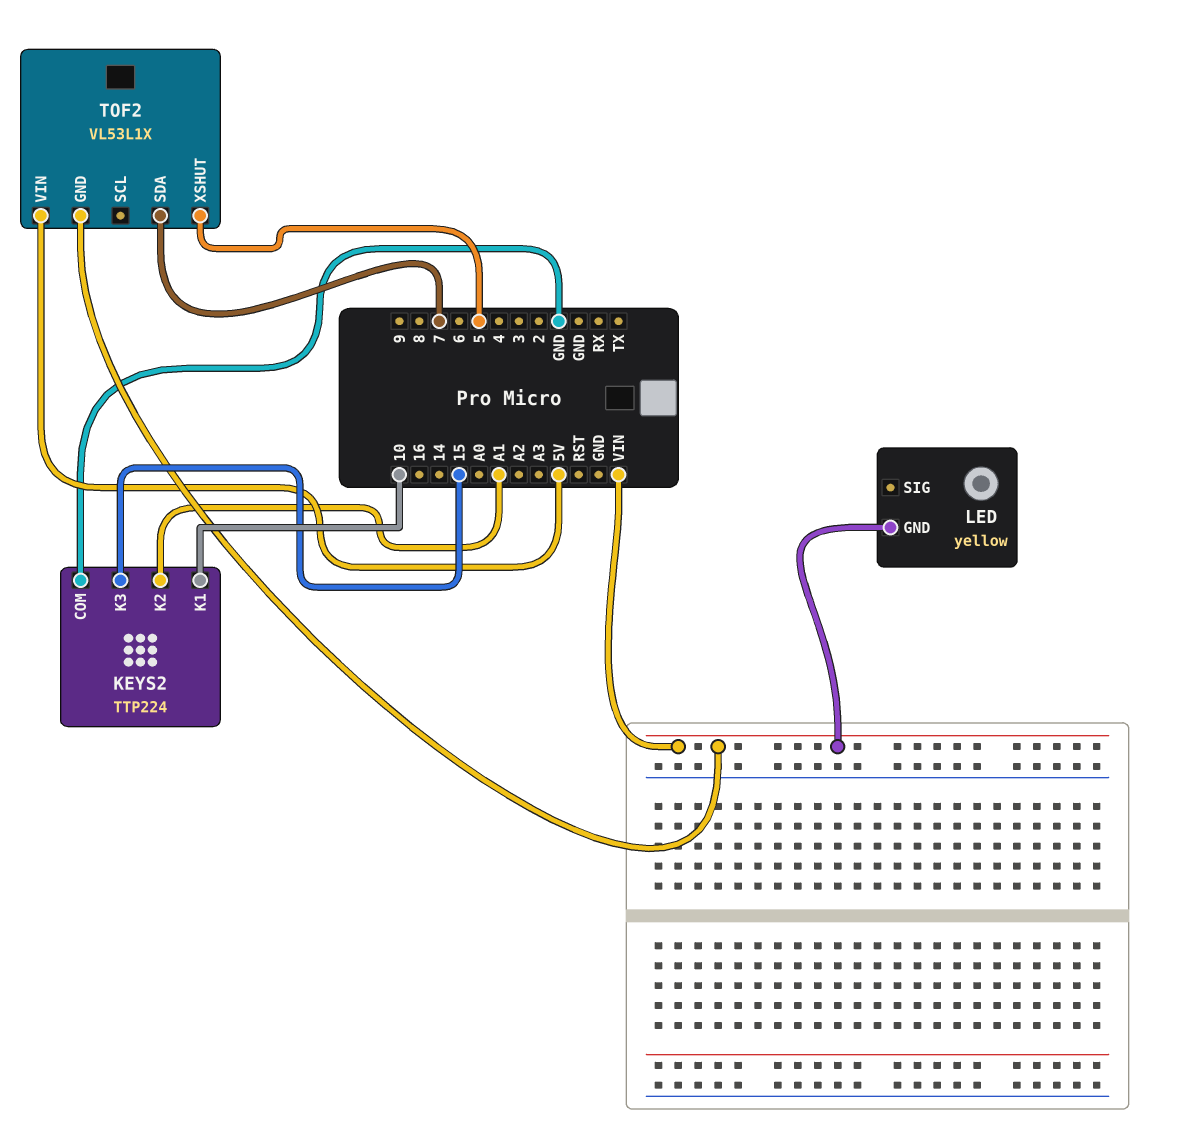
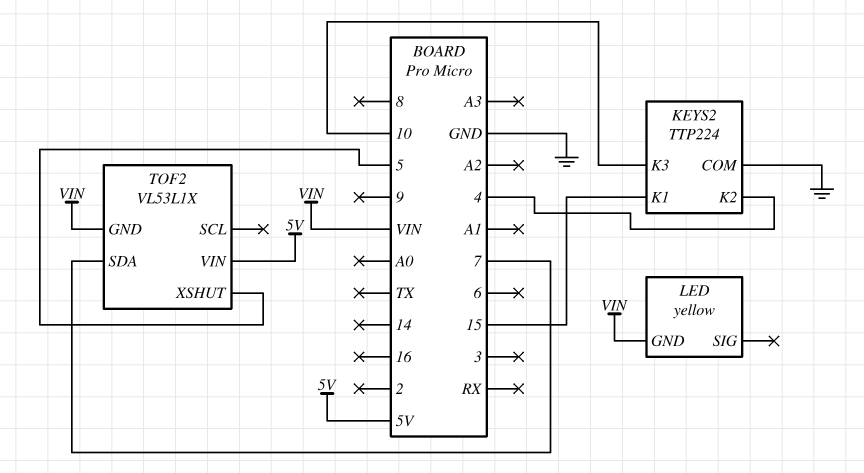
KEYS2 pin K1: 10 -> 15
KEYS2 pin K2: A1 -> 4
KEYS2 pin K3: 15 -> 10

